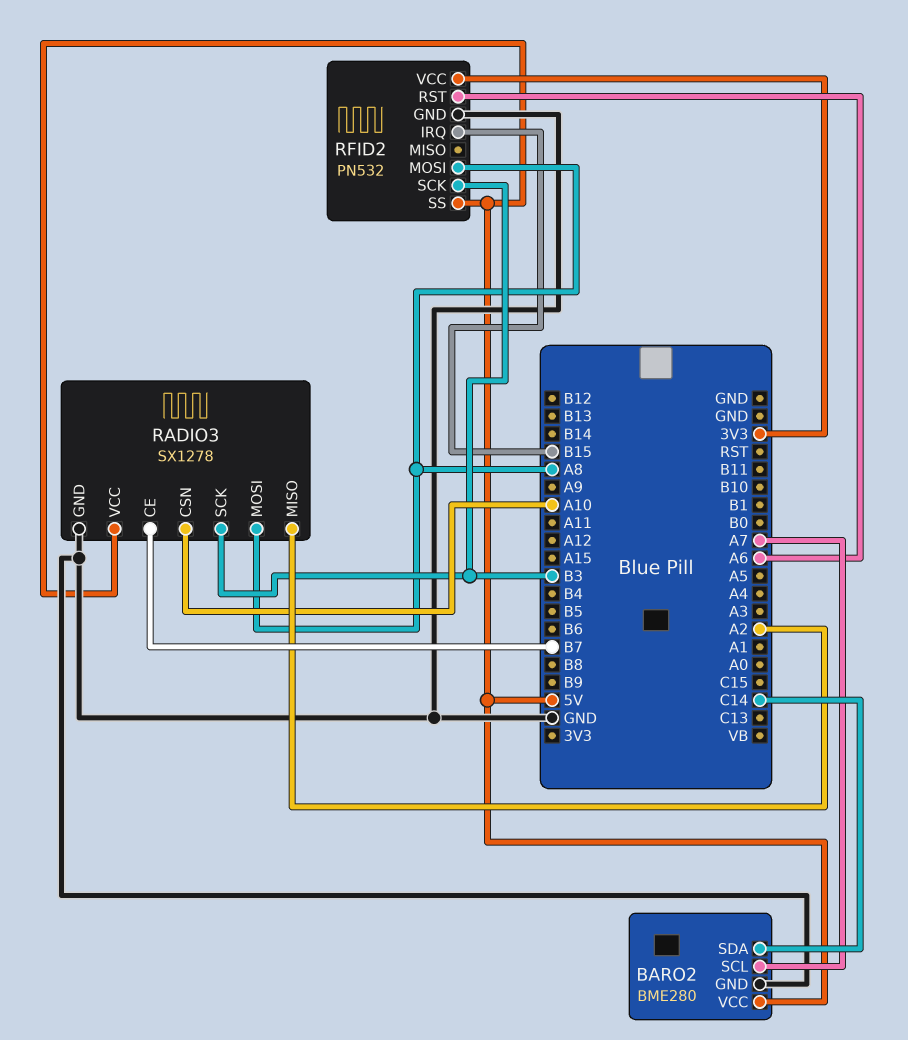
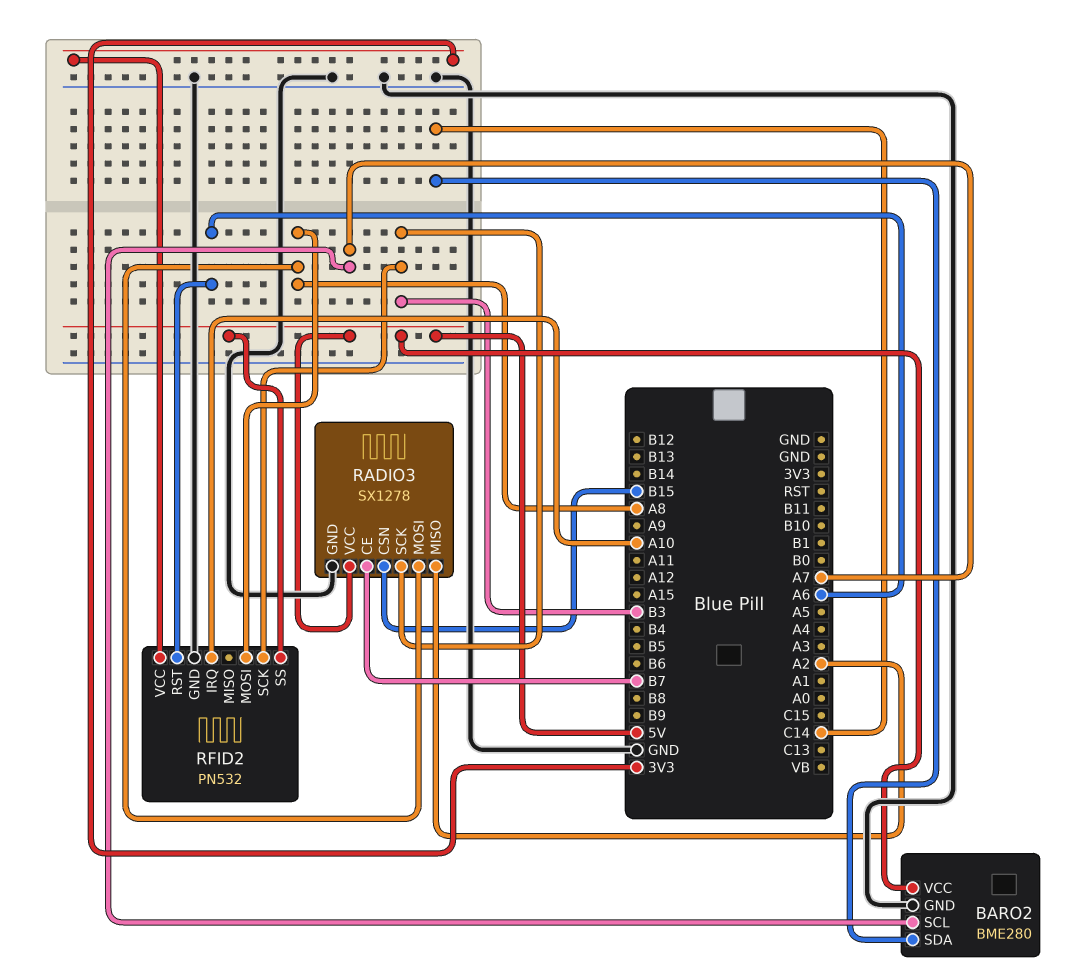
RADIO3 pin CSN: A10 -> B15
RFID2 pin IRQ: B15 -> A10

